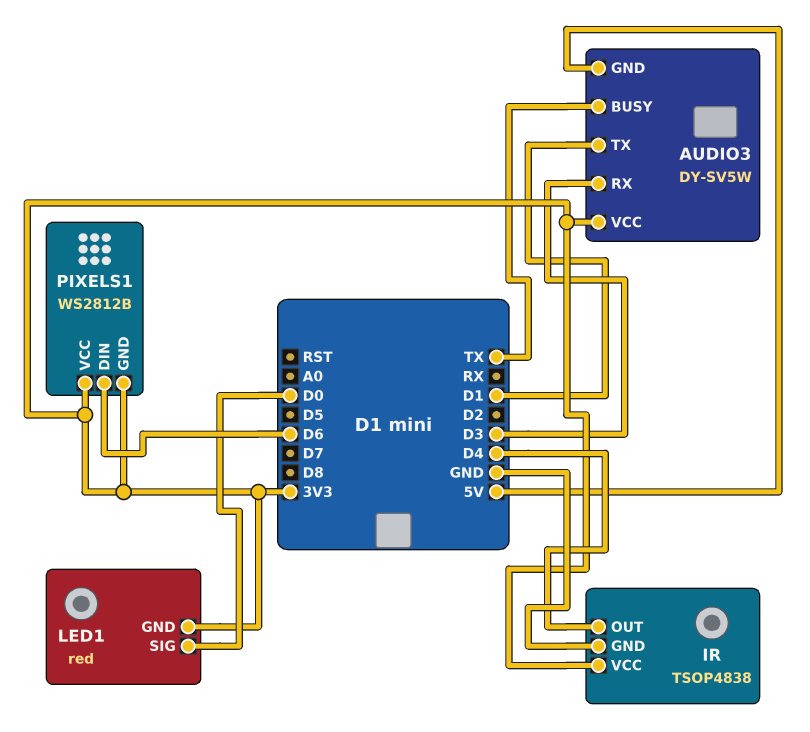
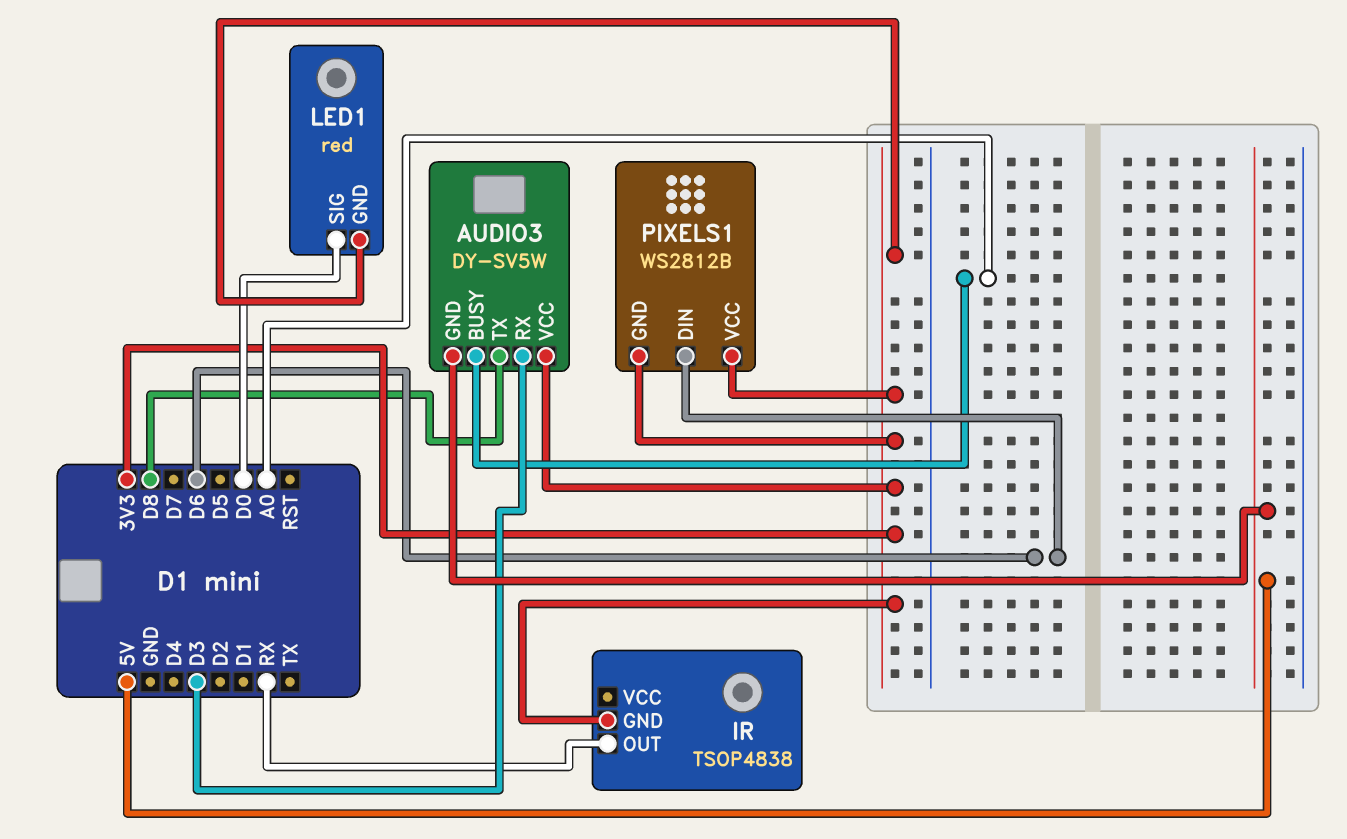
AUDIO3 pin BUSY: TX -> A0
AUDIO3 pin TX: D1 -> D8
IR pin GND: GND -> 3V3
IR pin OUT: D4 -> RX
IR pin VCC: 3V3 -> none

